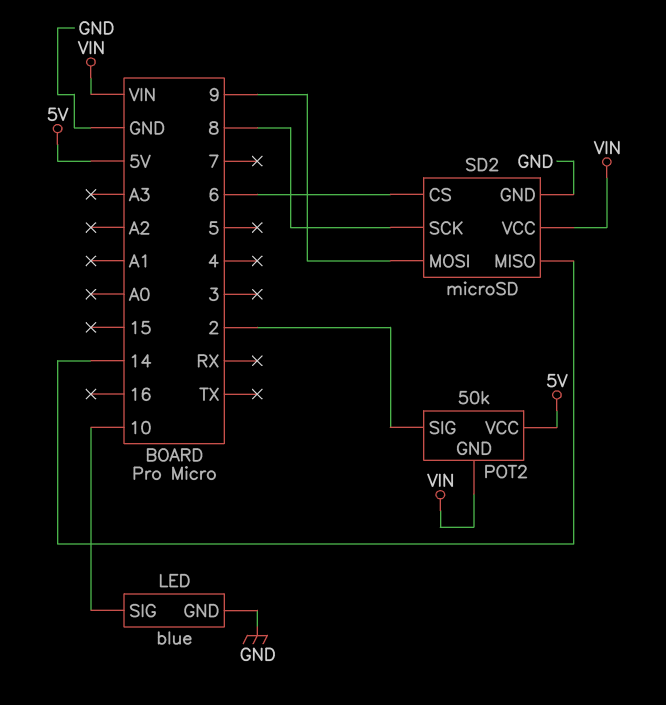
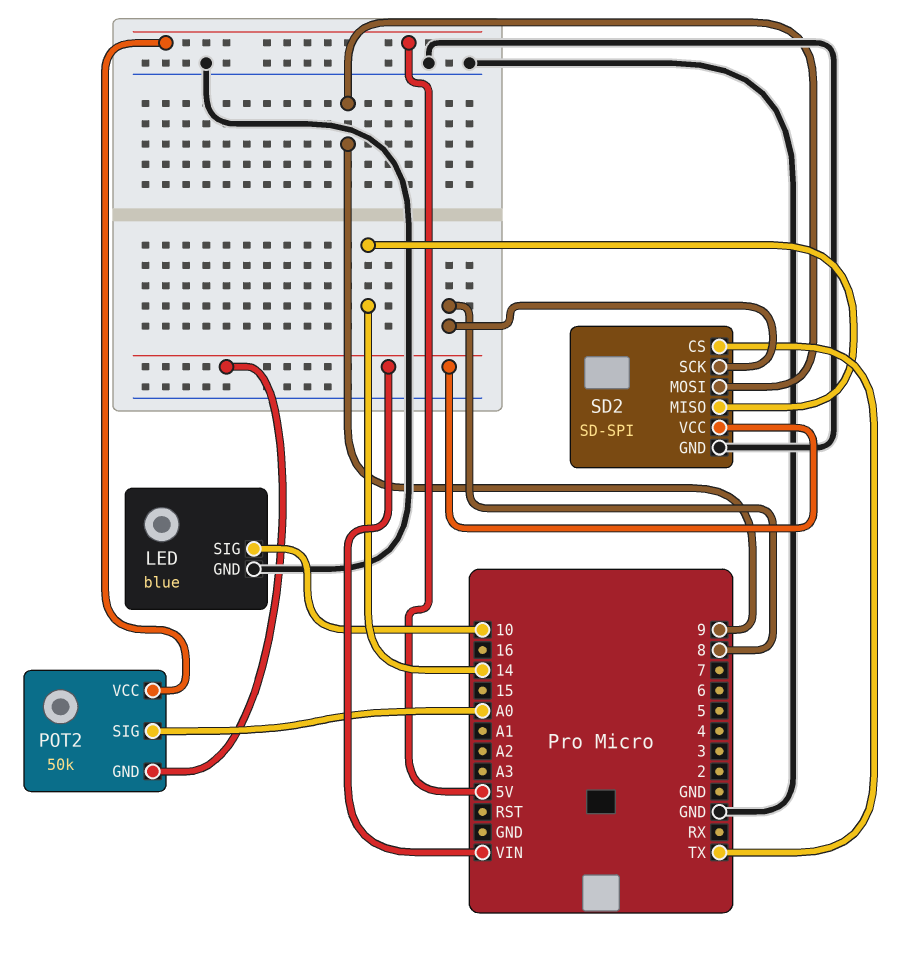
POT2 pin SIG: 2 -> A0
SD2: microSD -> SD-SPI
SD2 pin CS: 6 -> TX

